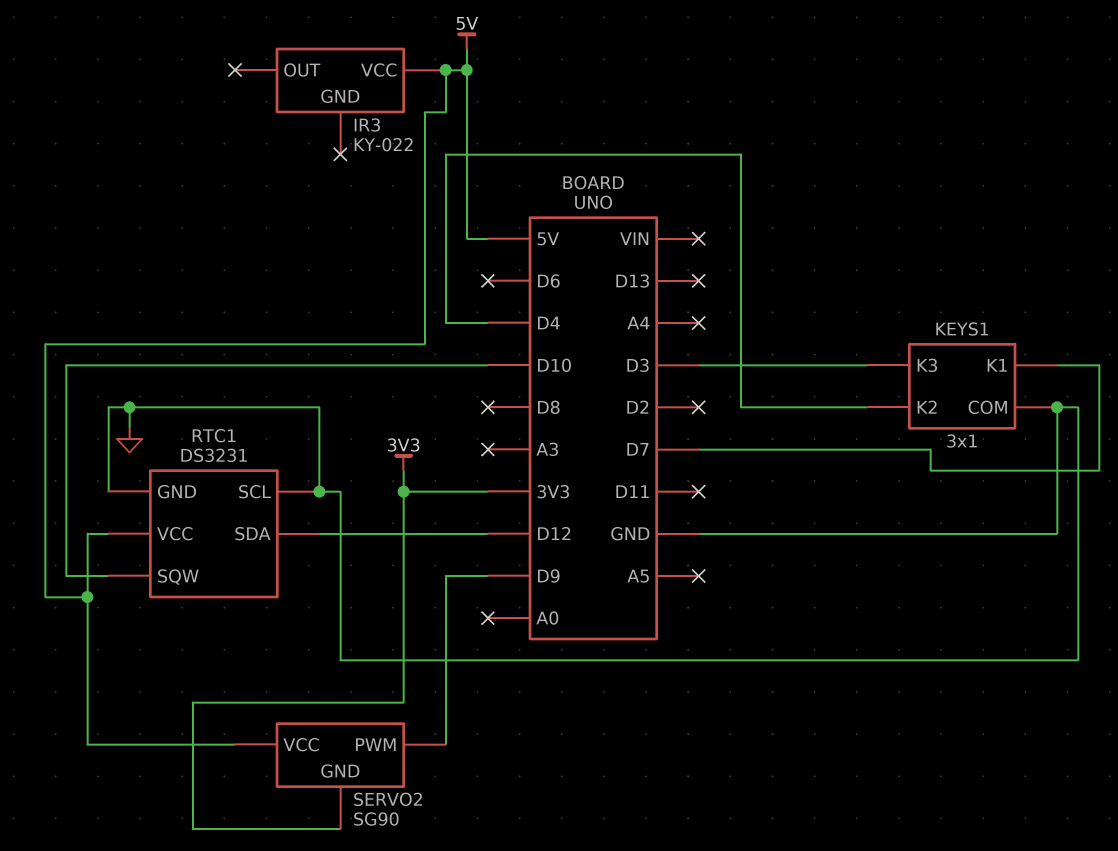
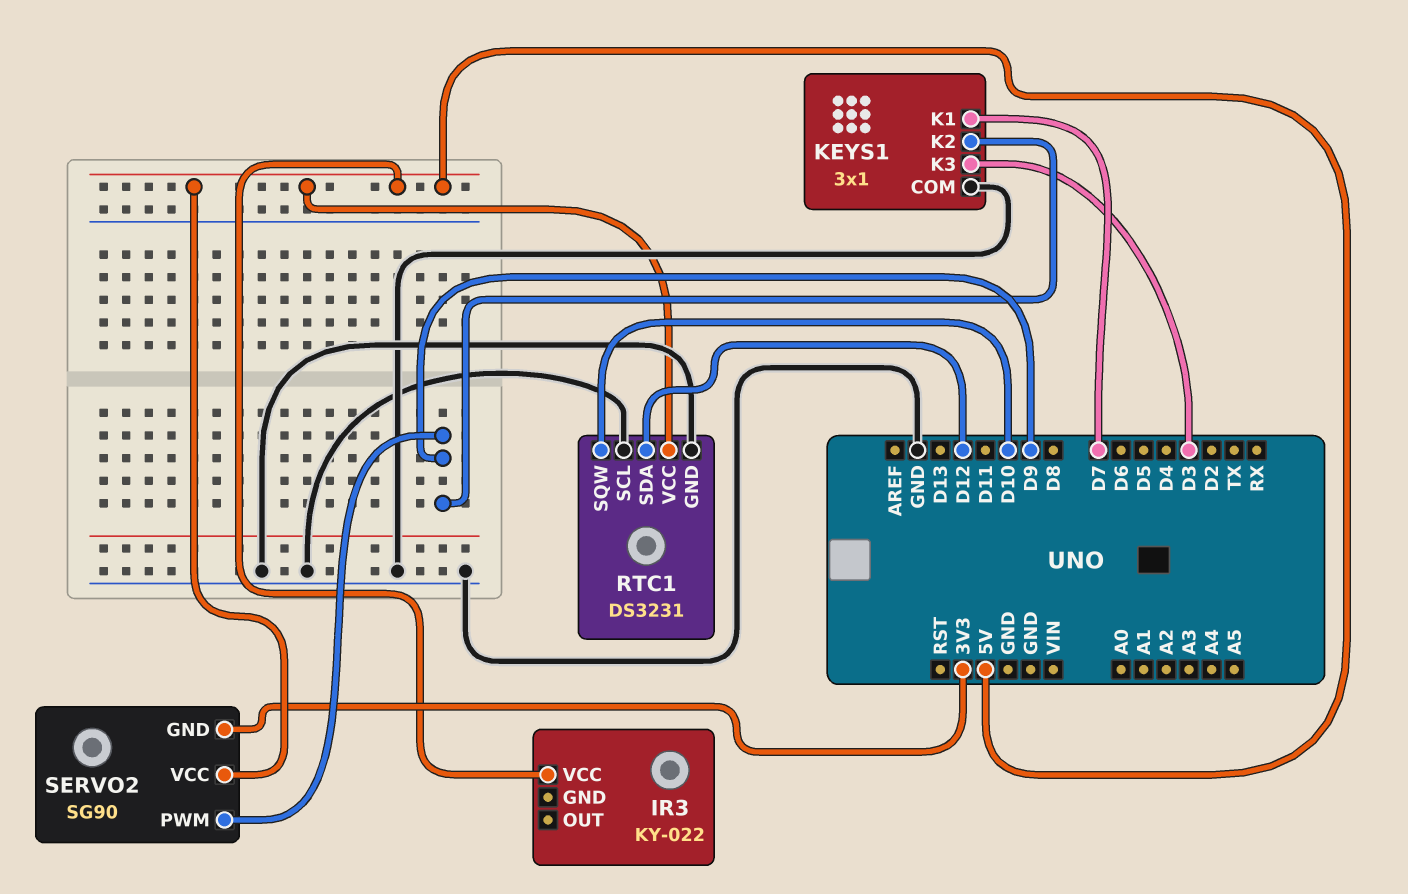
KEYS1 pin K2: D4 -> D9

